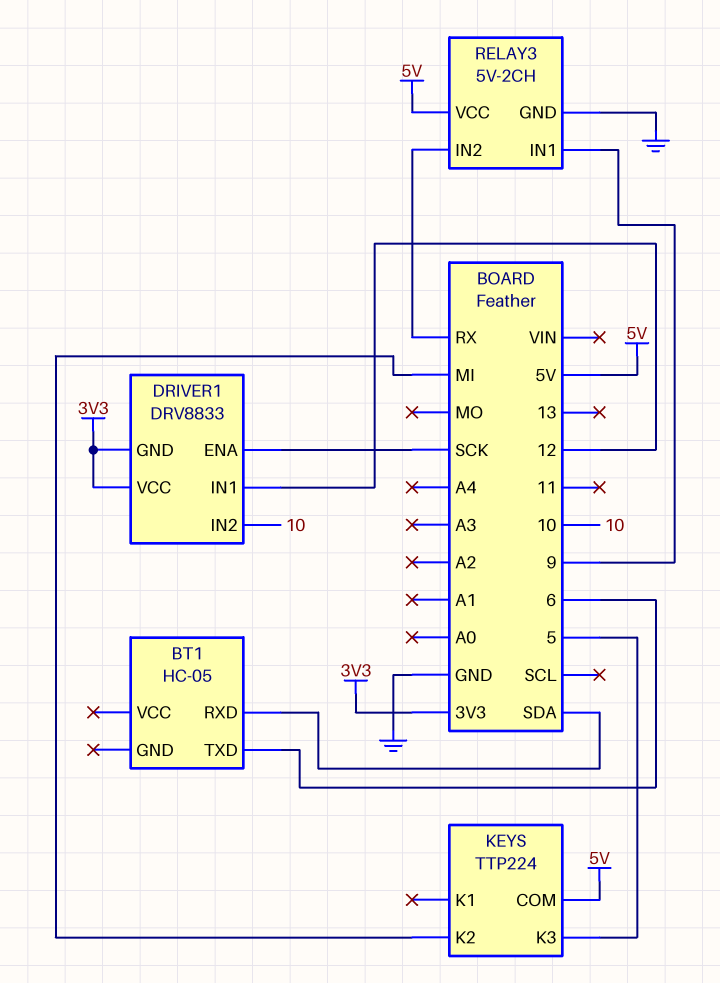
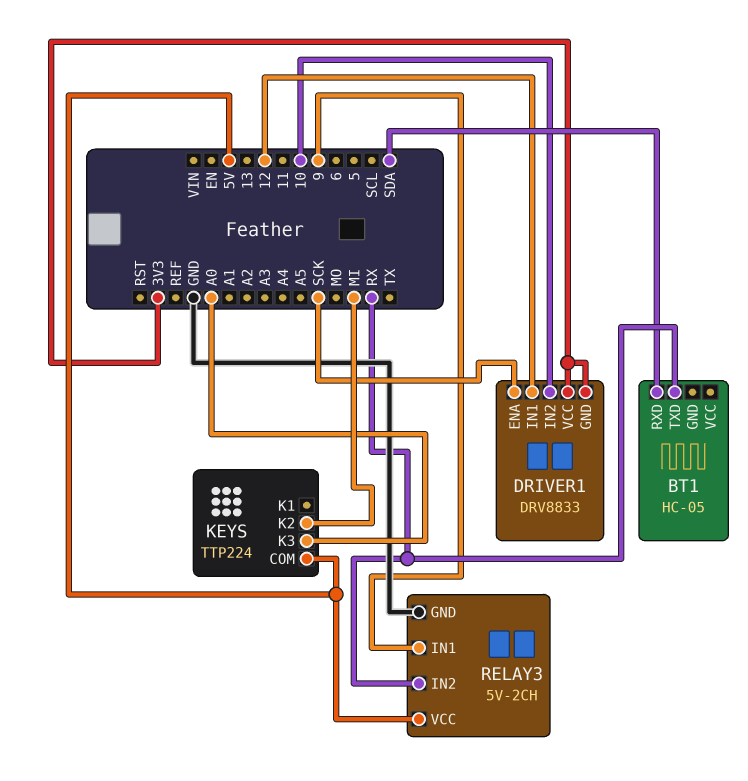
BT1 pin TXD: 6 -> RX
KEYS pin K3: 5 -> A0

